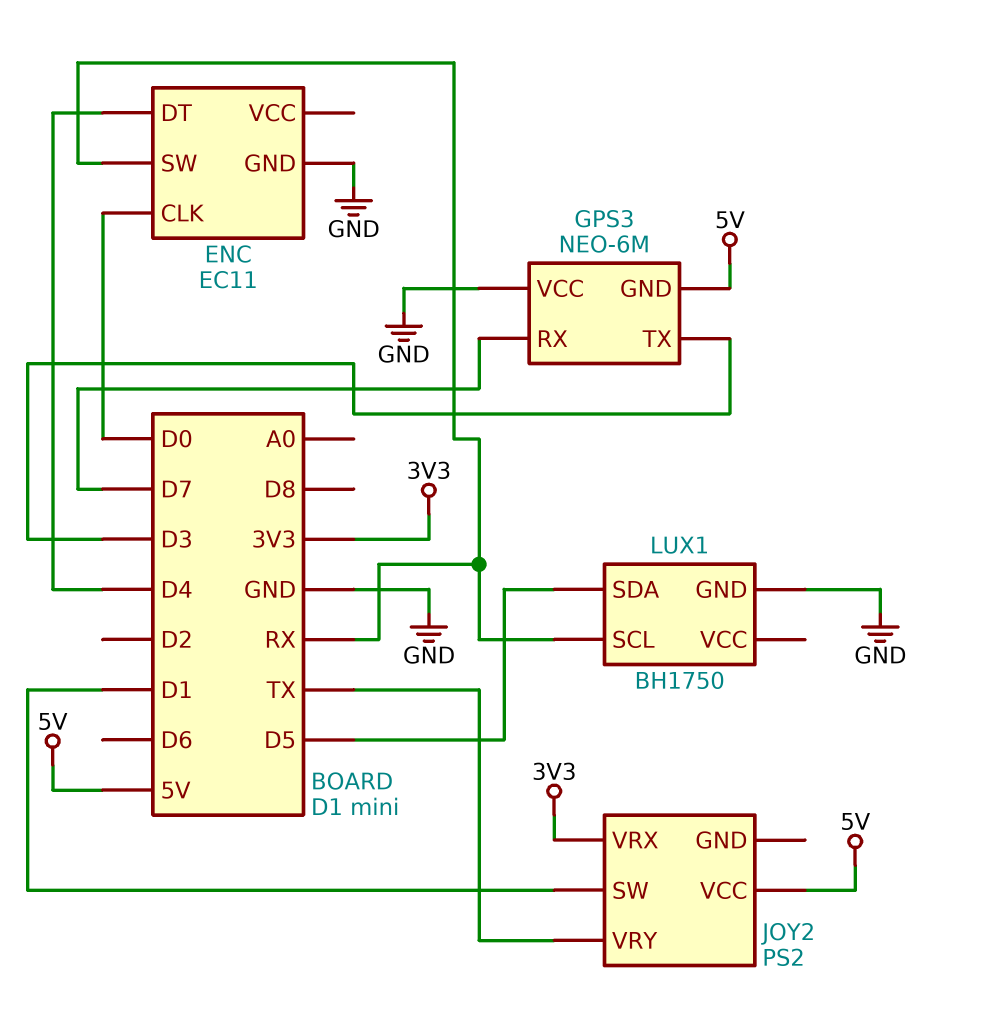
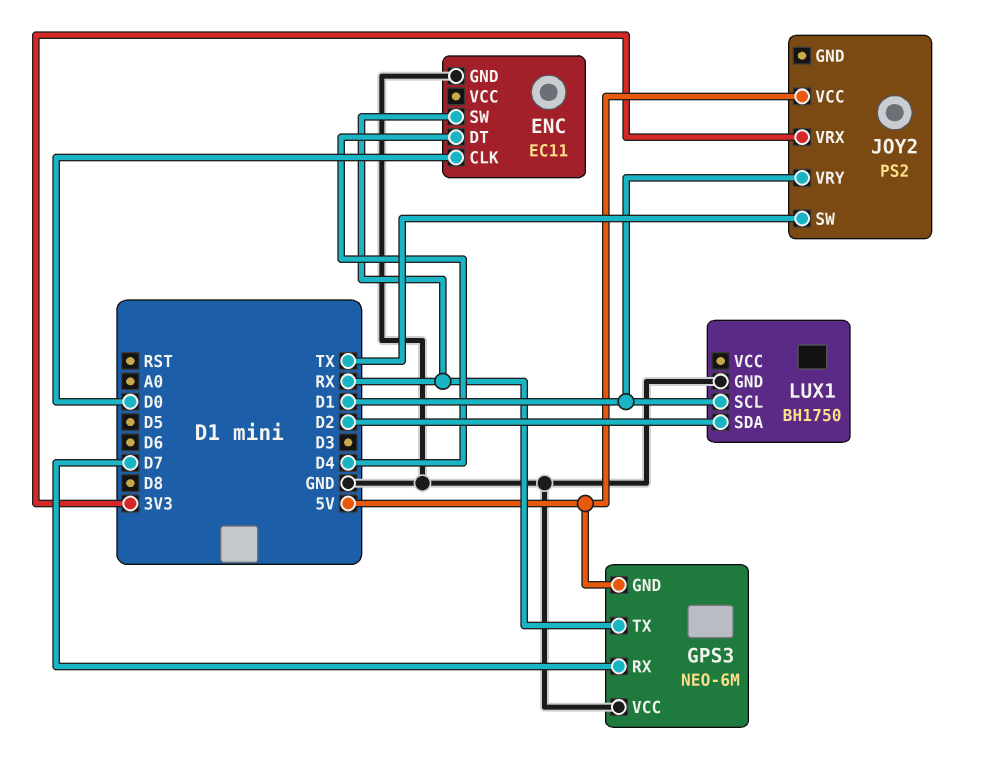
GPS3 pin TX: D3 -> RX
JOY2 pin SW: D1 -> TX
JOY2 pin VRY: TX -> D1
LUX1 pin SCL: RX -> D1
LUX1 pin SDA: D5 -> D2

